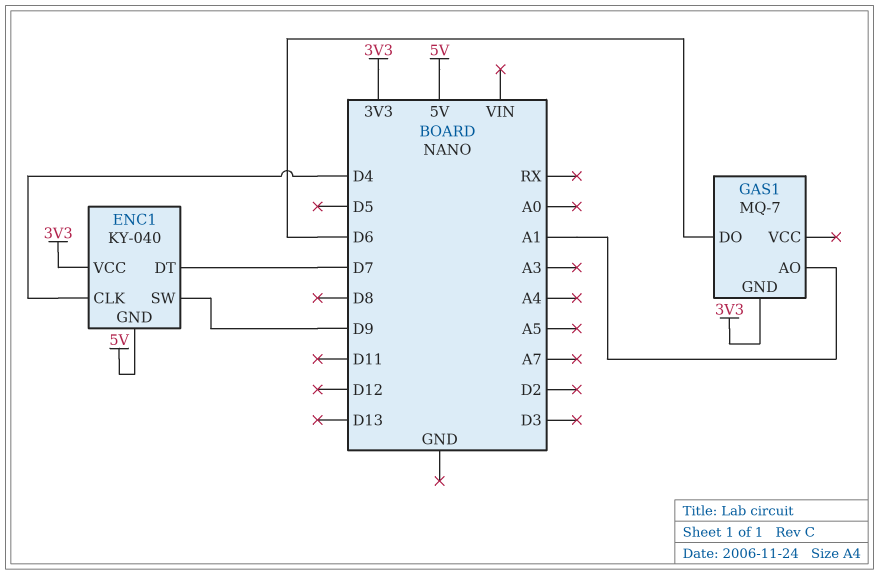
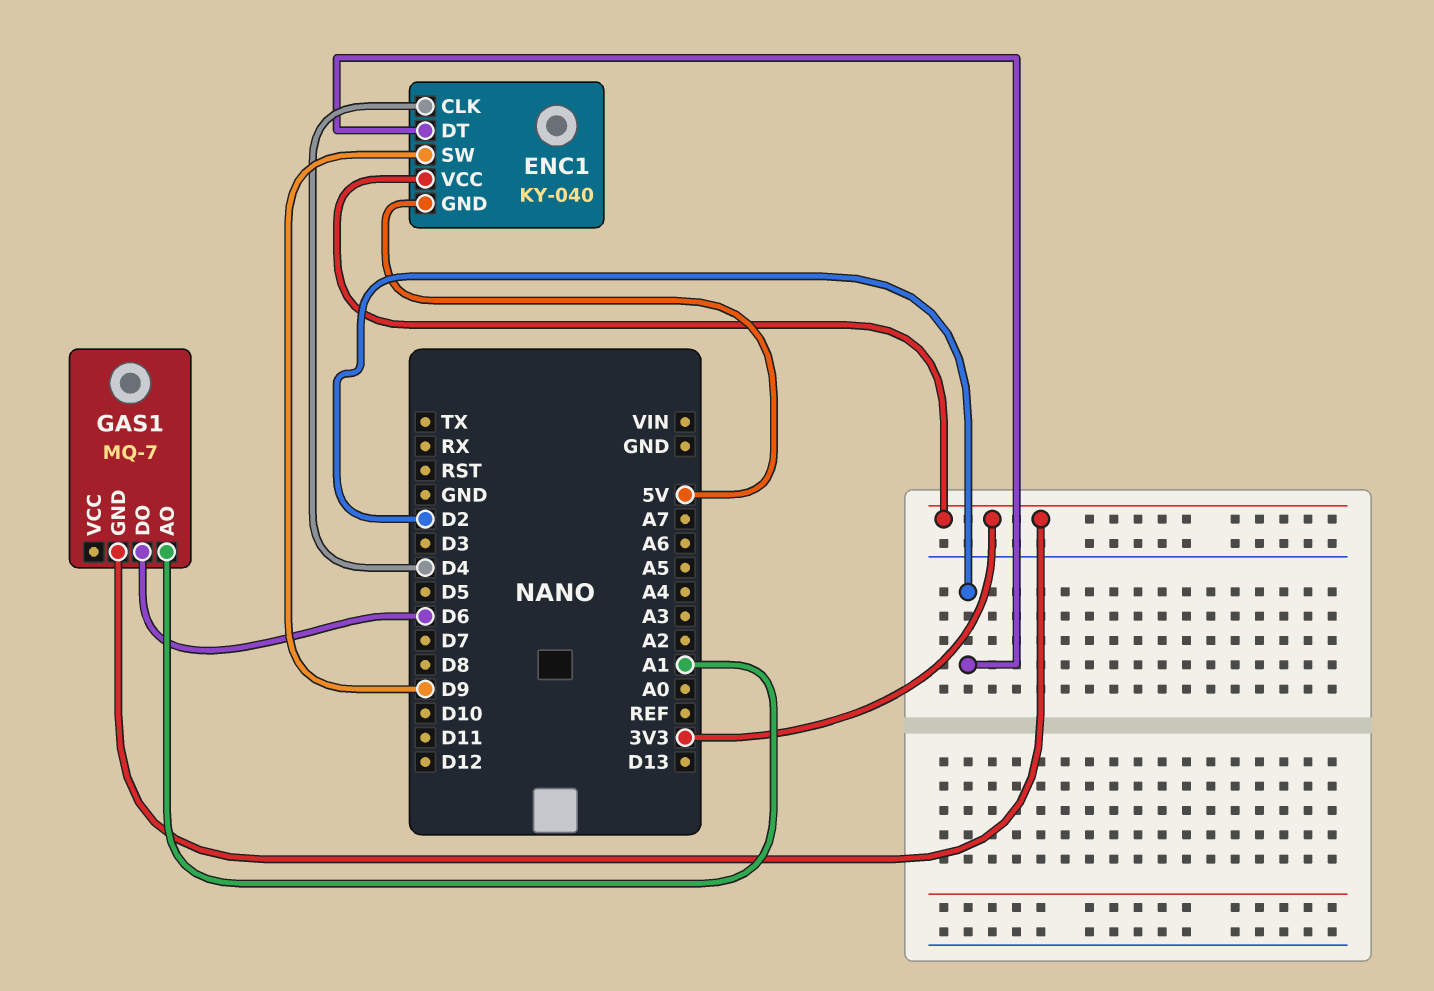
ENC1 pin DT: D7 -> D2

